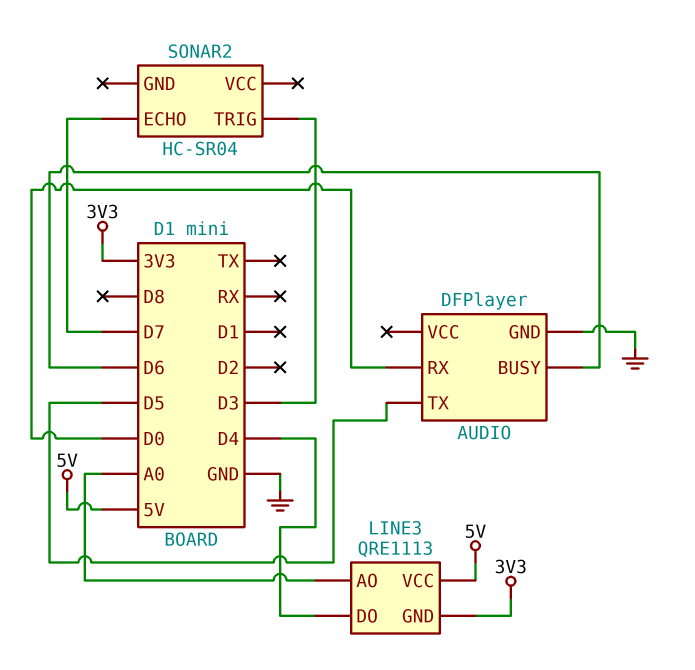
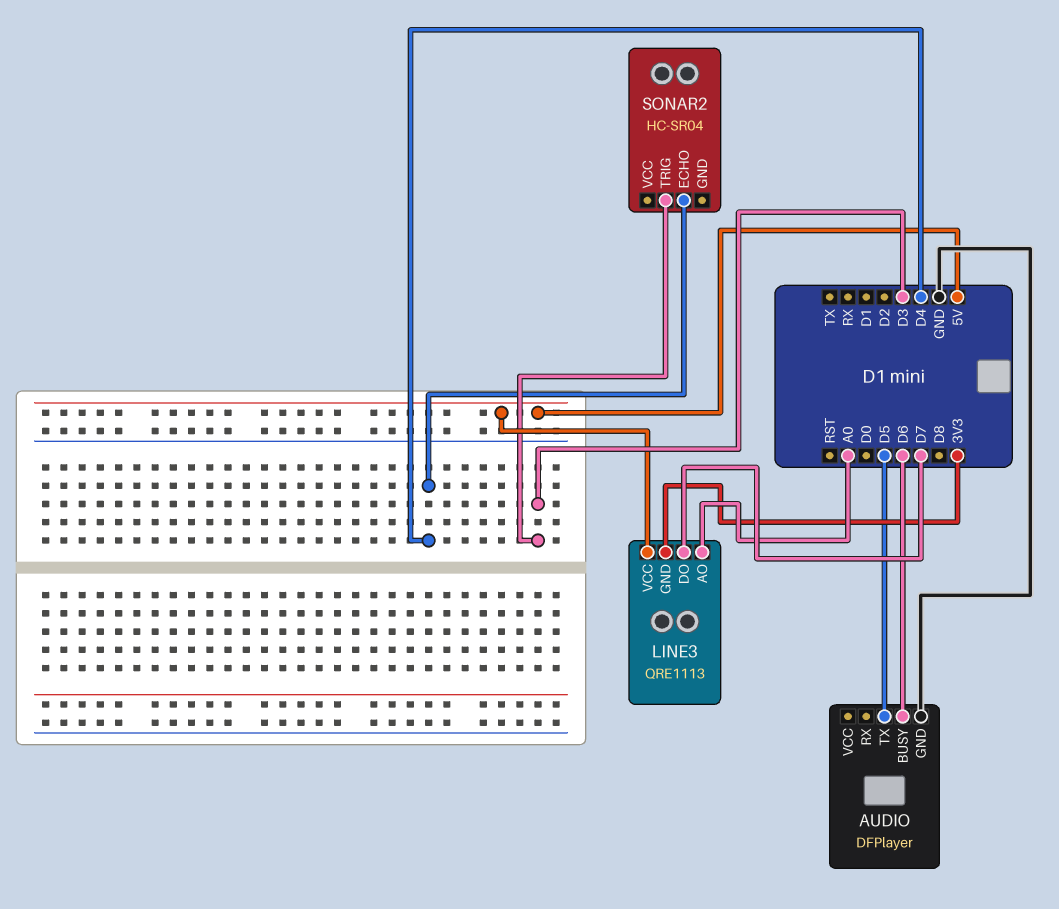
AUDIO pin RX: D0 -> none
LINE3 pin DO: D4 -> D7
SONAR2 pin ECHO: D7 -> D4

